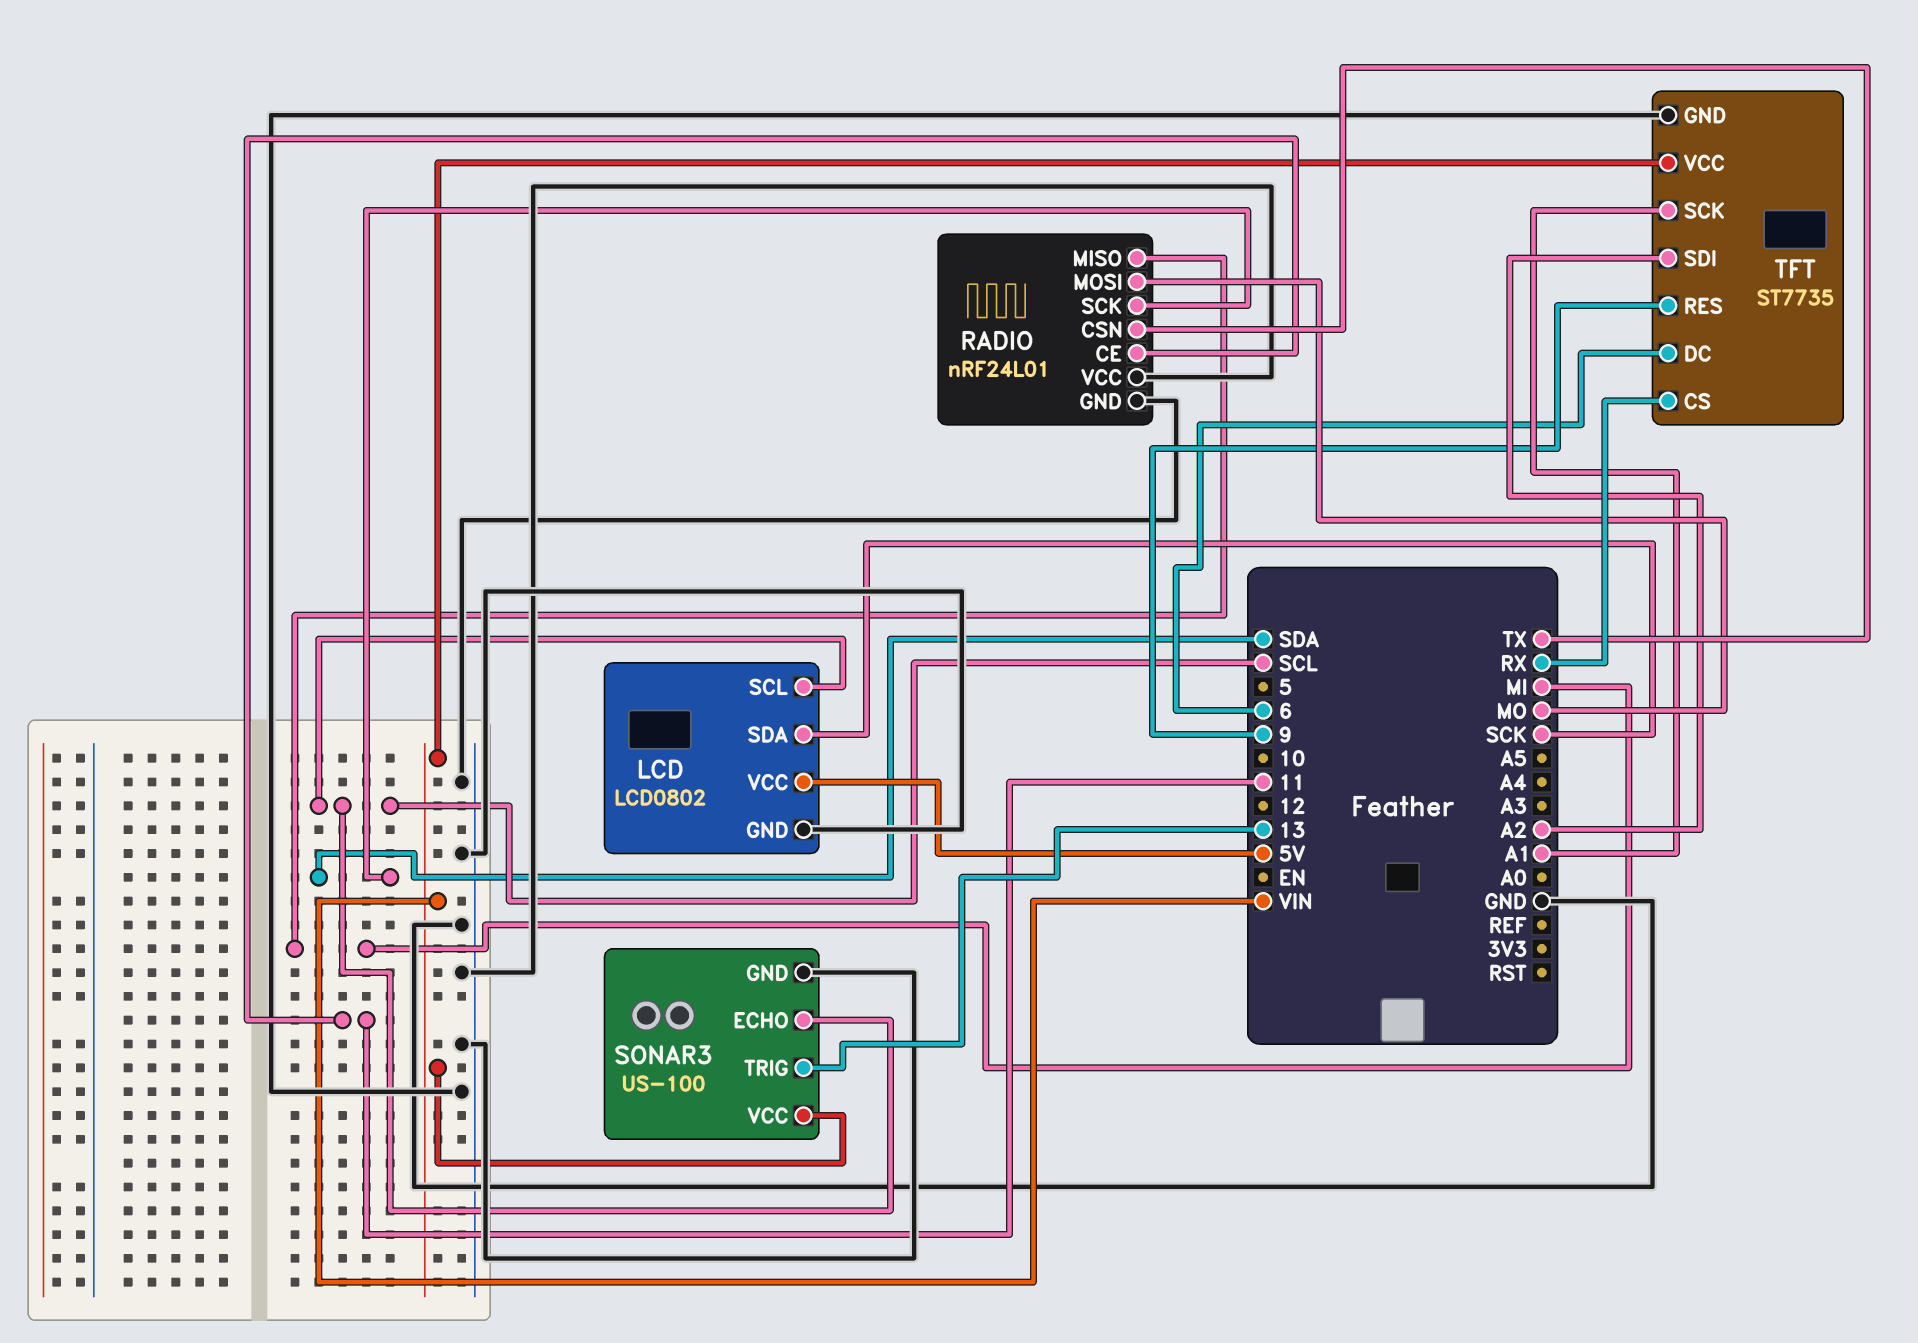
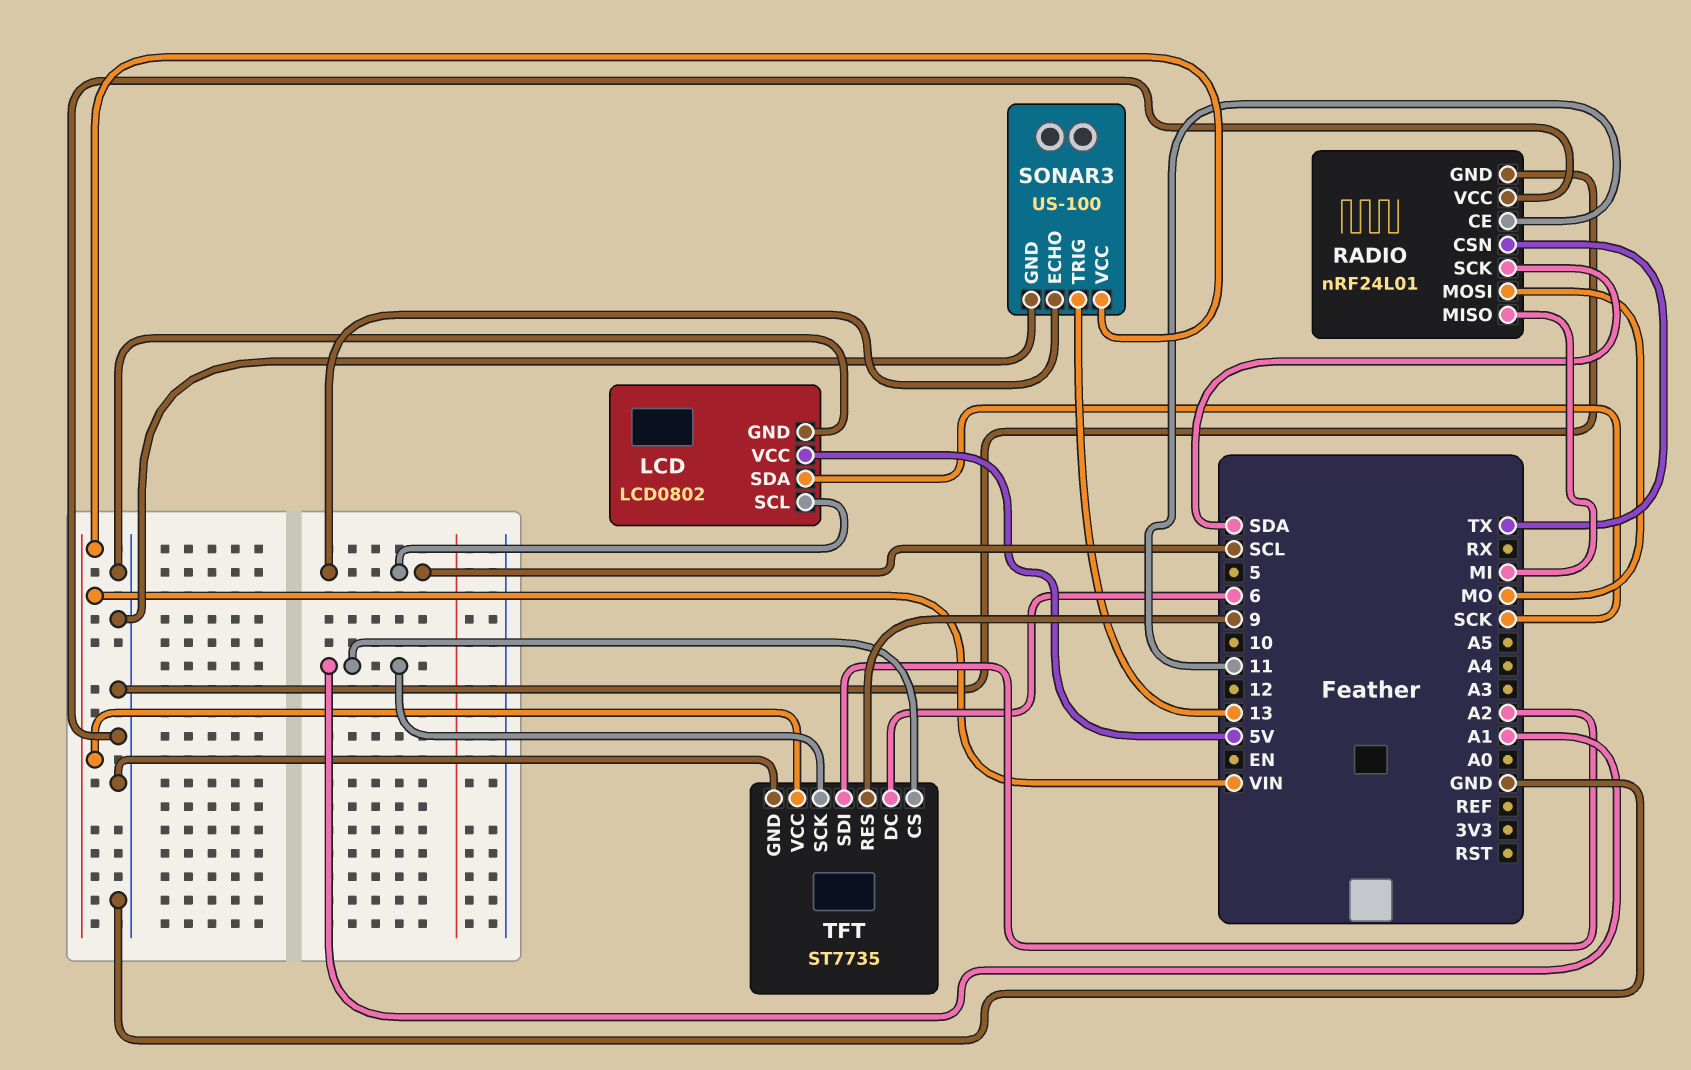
TFT pin CS: RX -> A1

